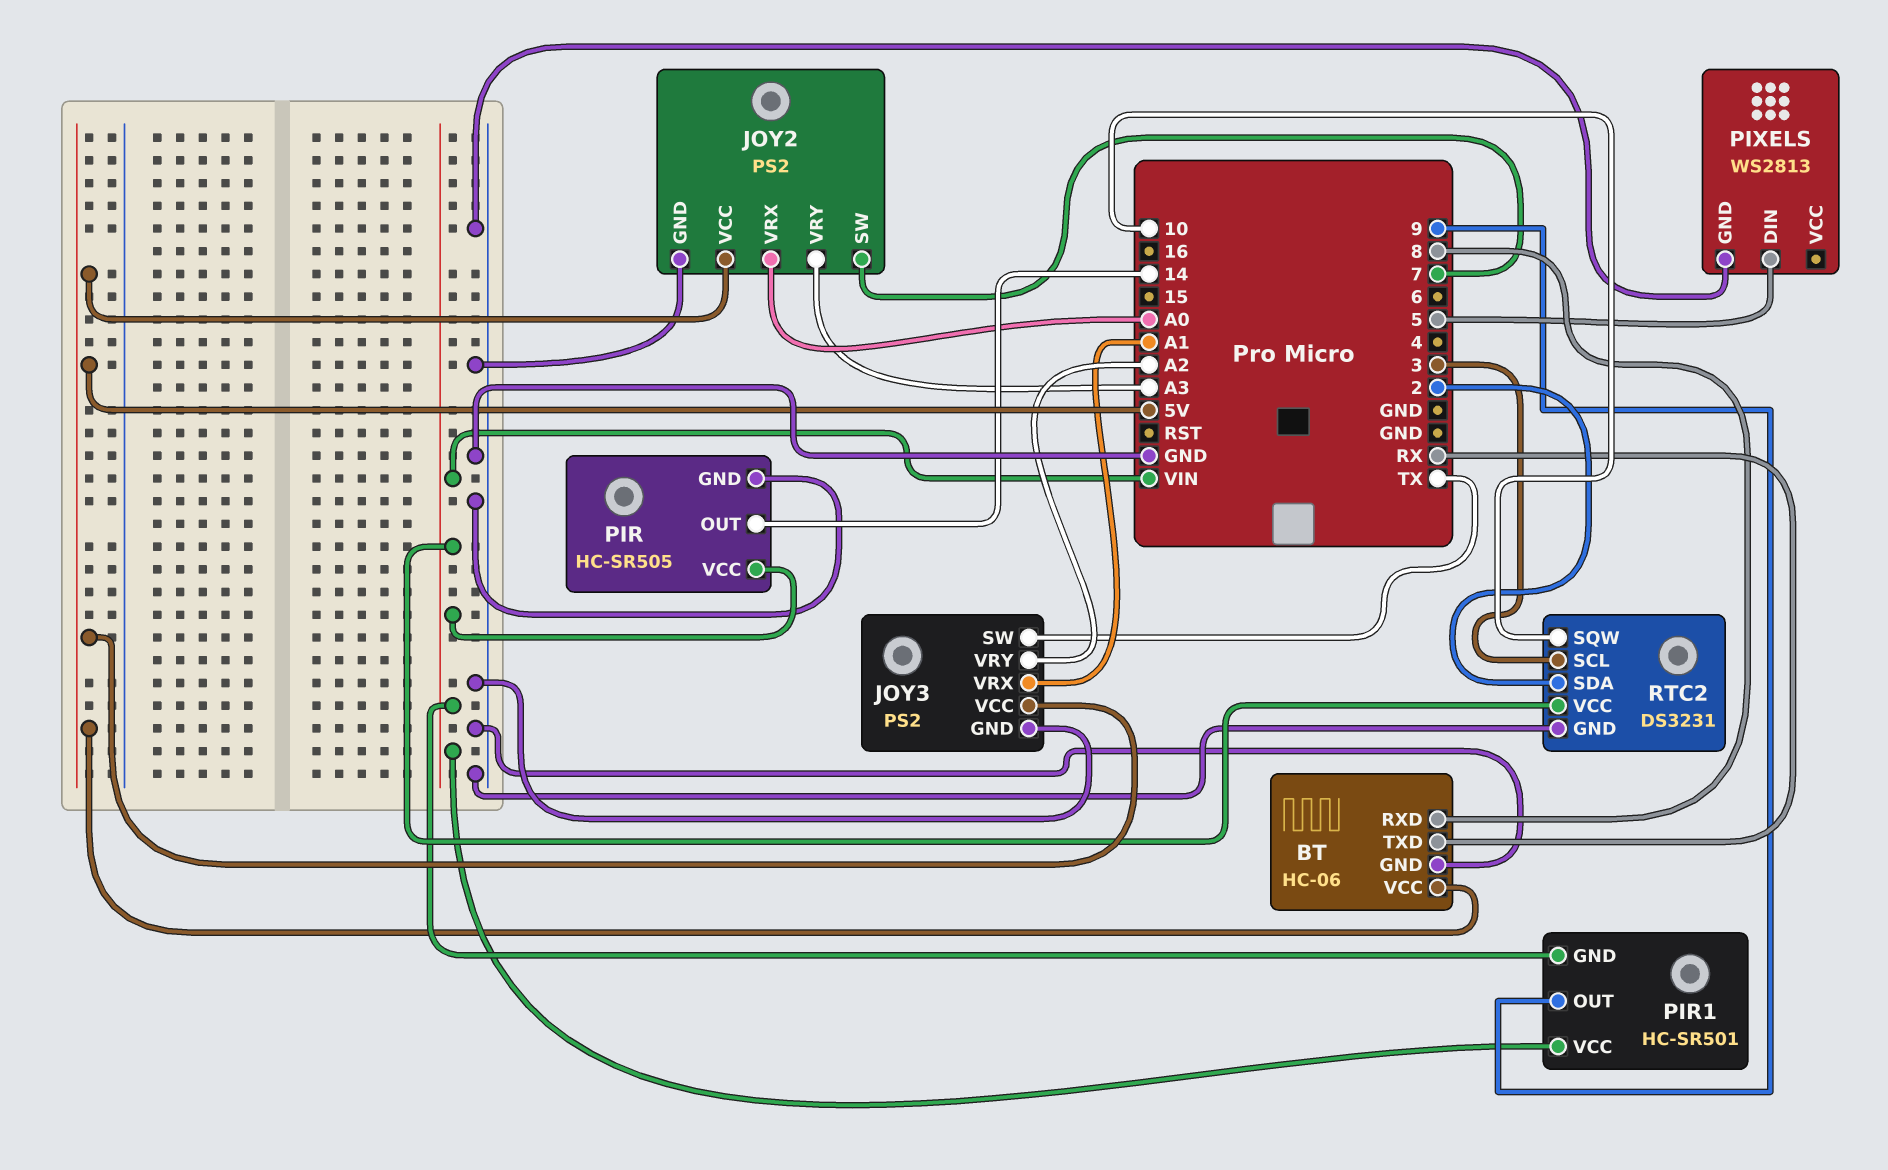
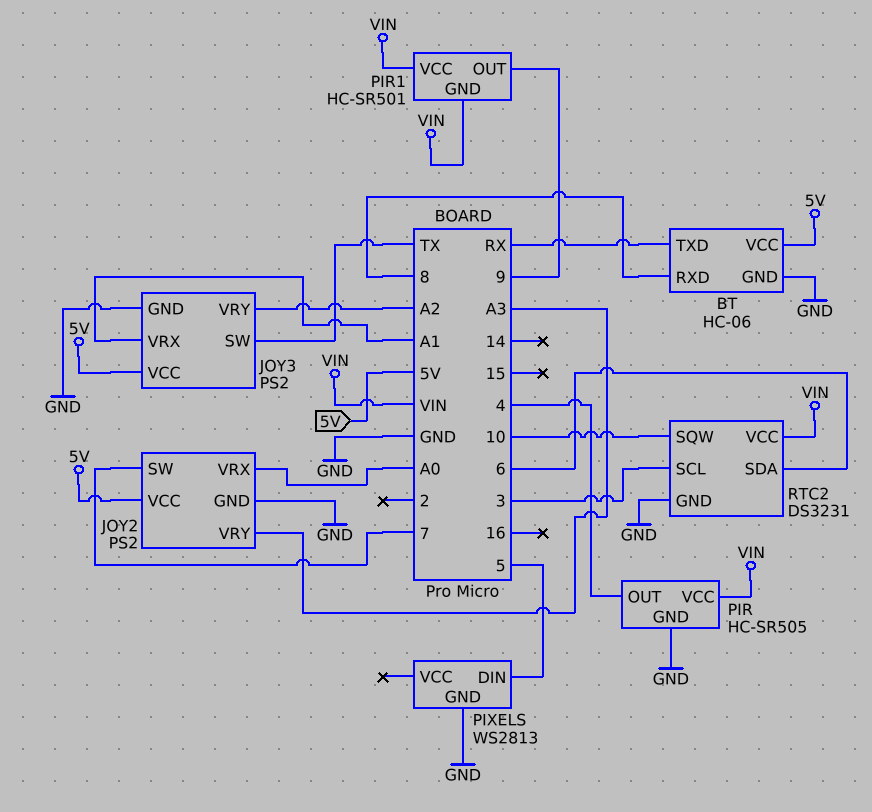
PIR pin OUT: 14 -> 4
RTC2 pin SDA: 2 -> 6

